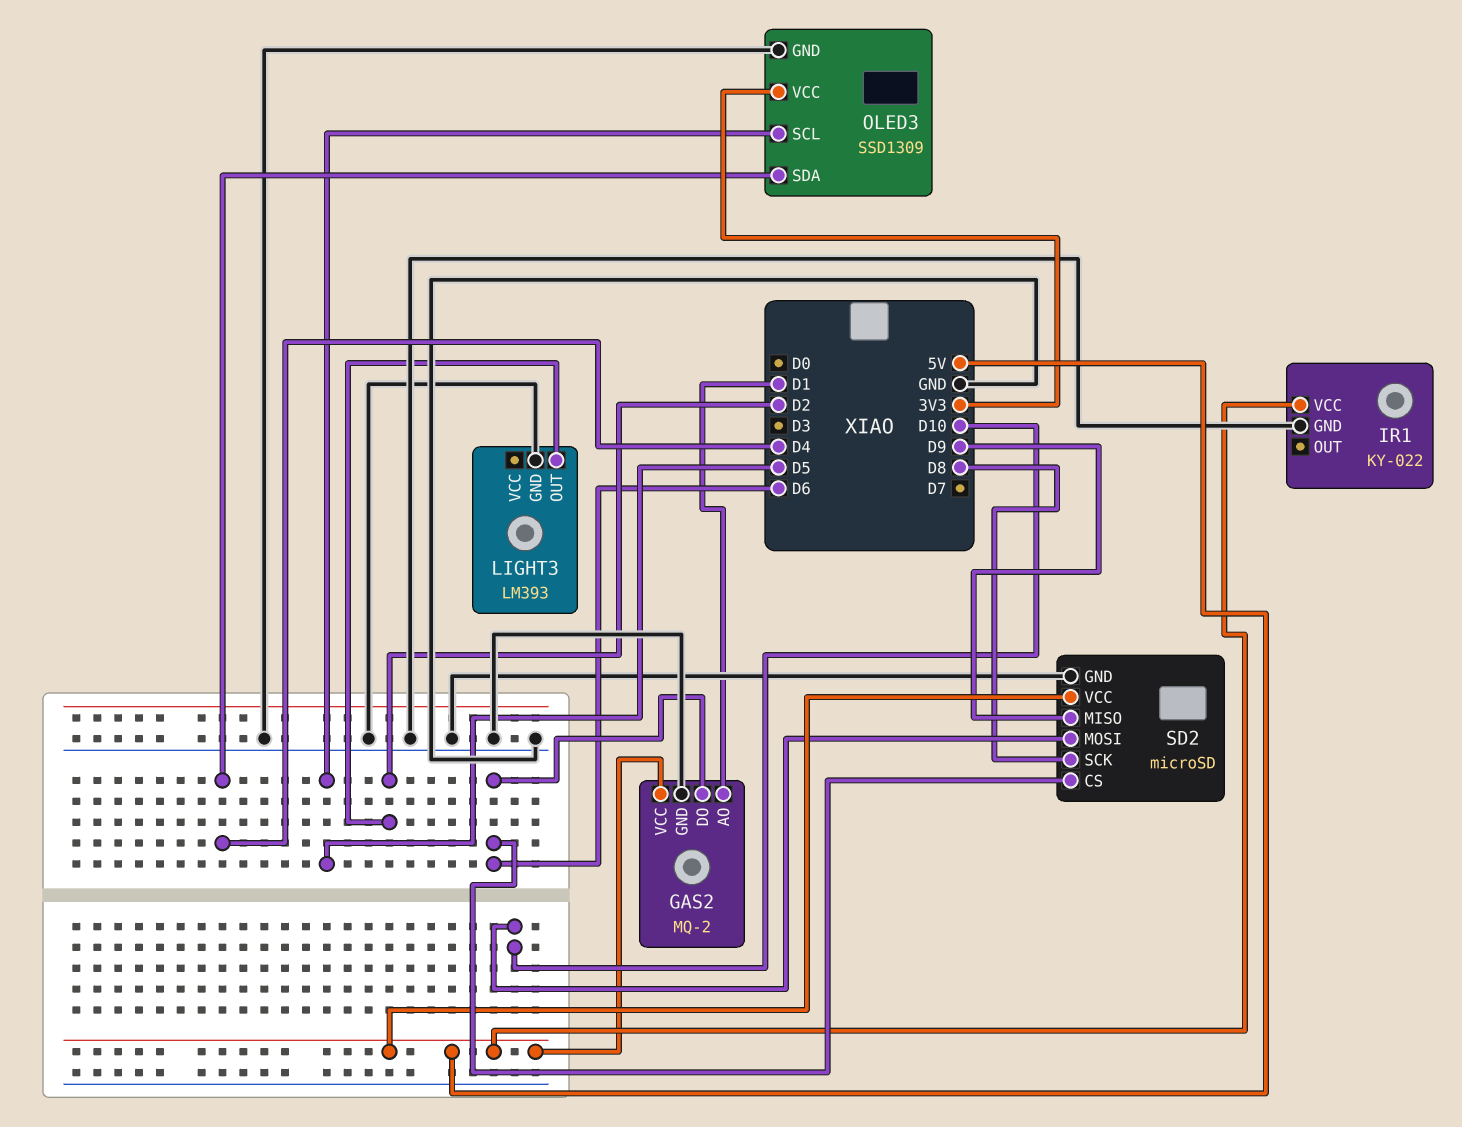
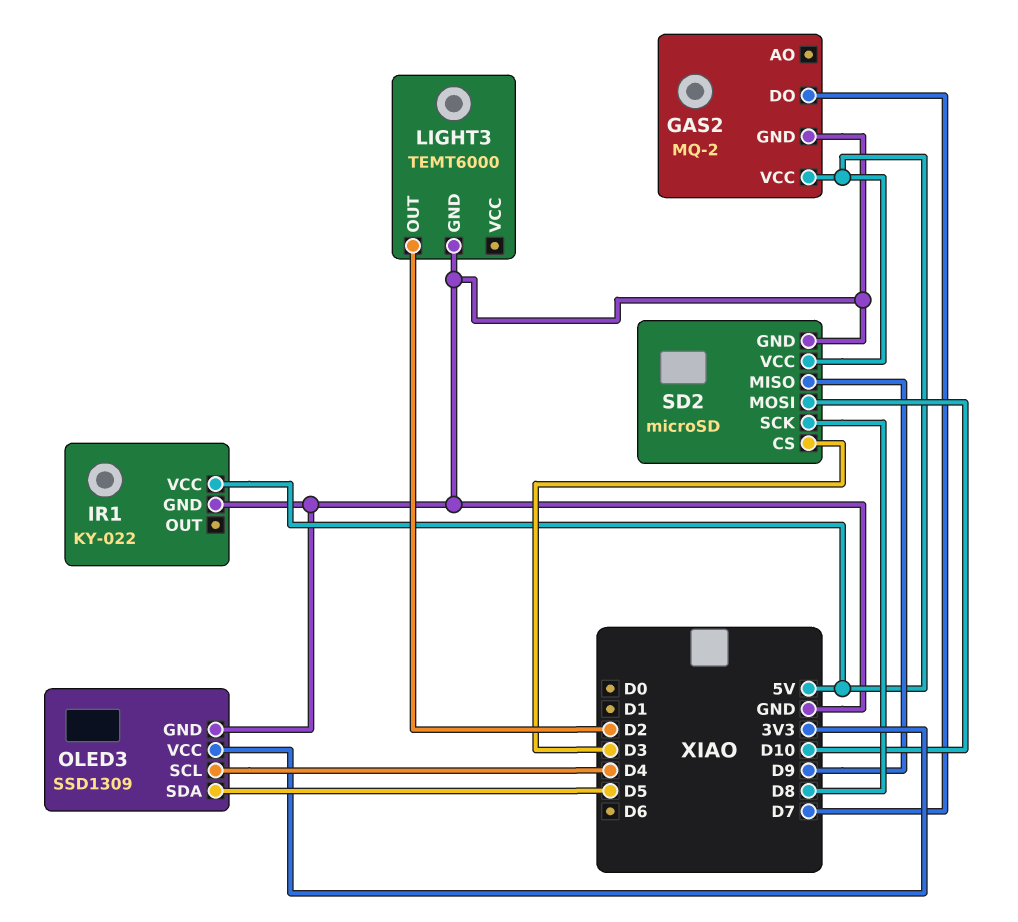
GAS2 pin AO: D1 -> none
GAS2 pin DO: D6 -> D7
LIGHT3: LM393 -> TEMT6000
OLED3 pin SCL: D5 -> D4
OLED3 pin SDA: D4 -> D5
SD2 pin CS: D6 -> D3

